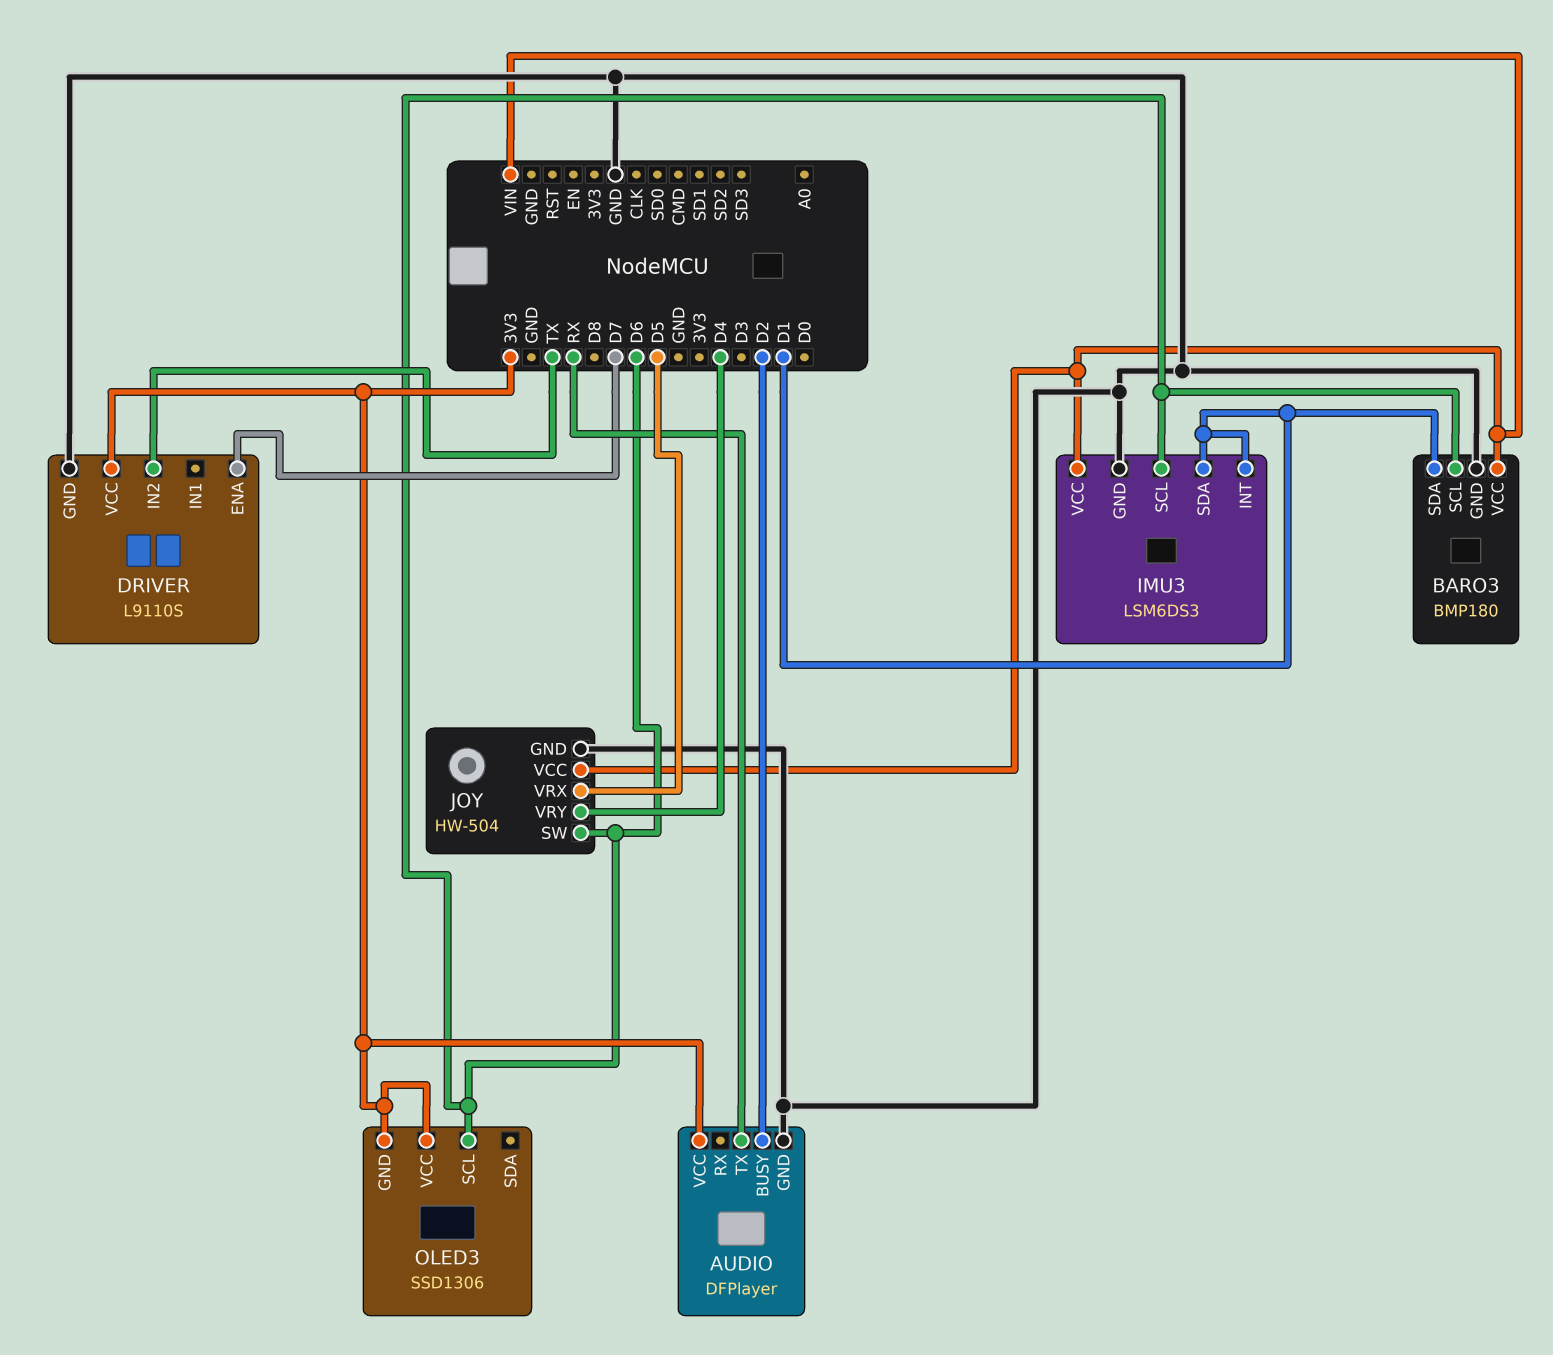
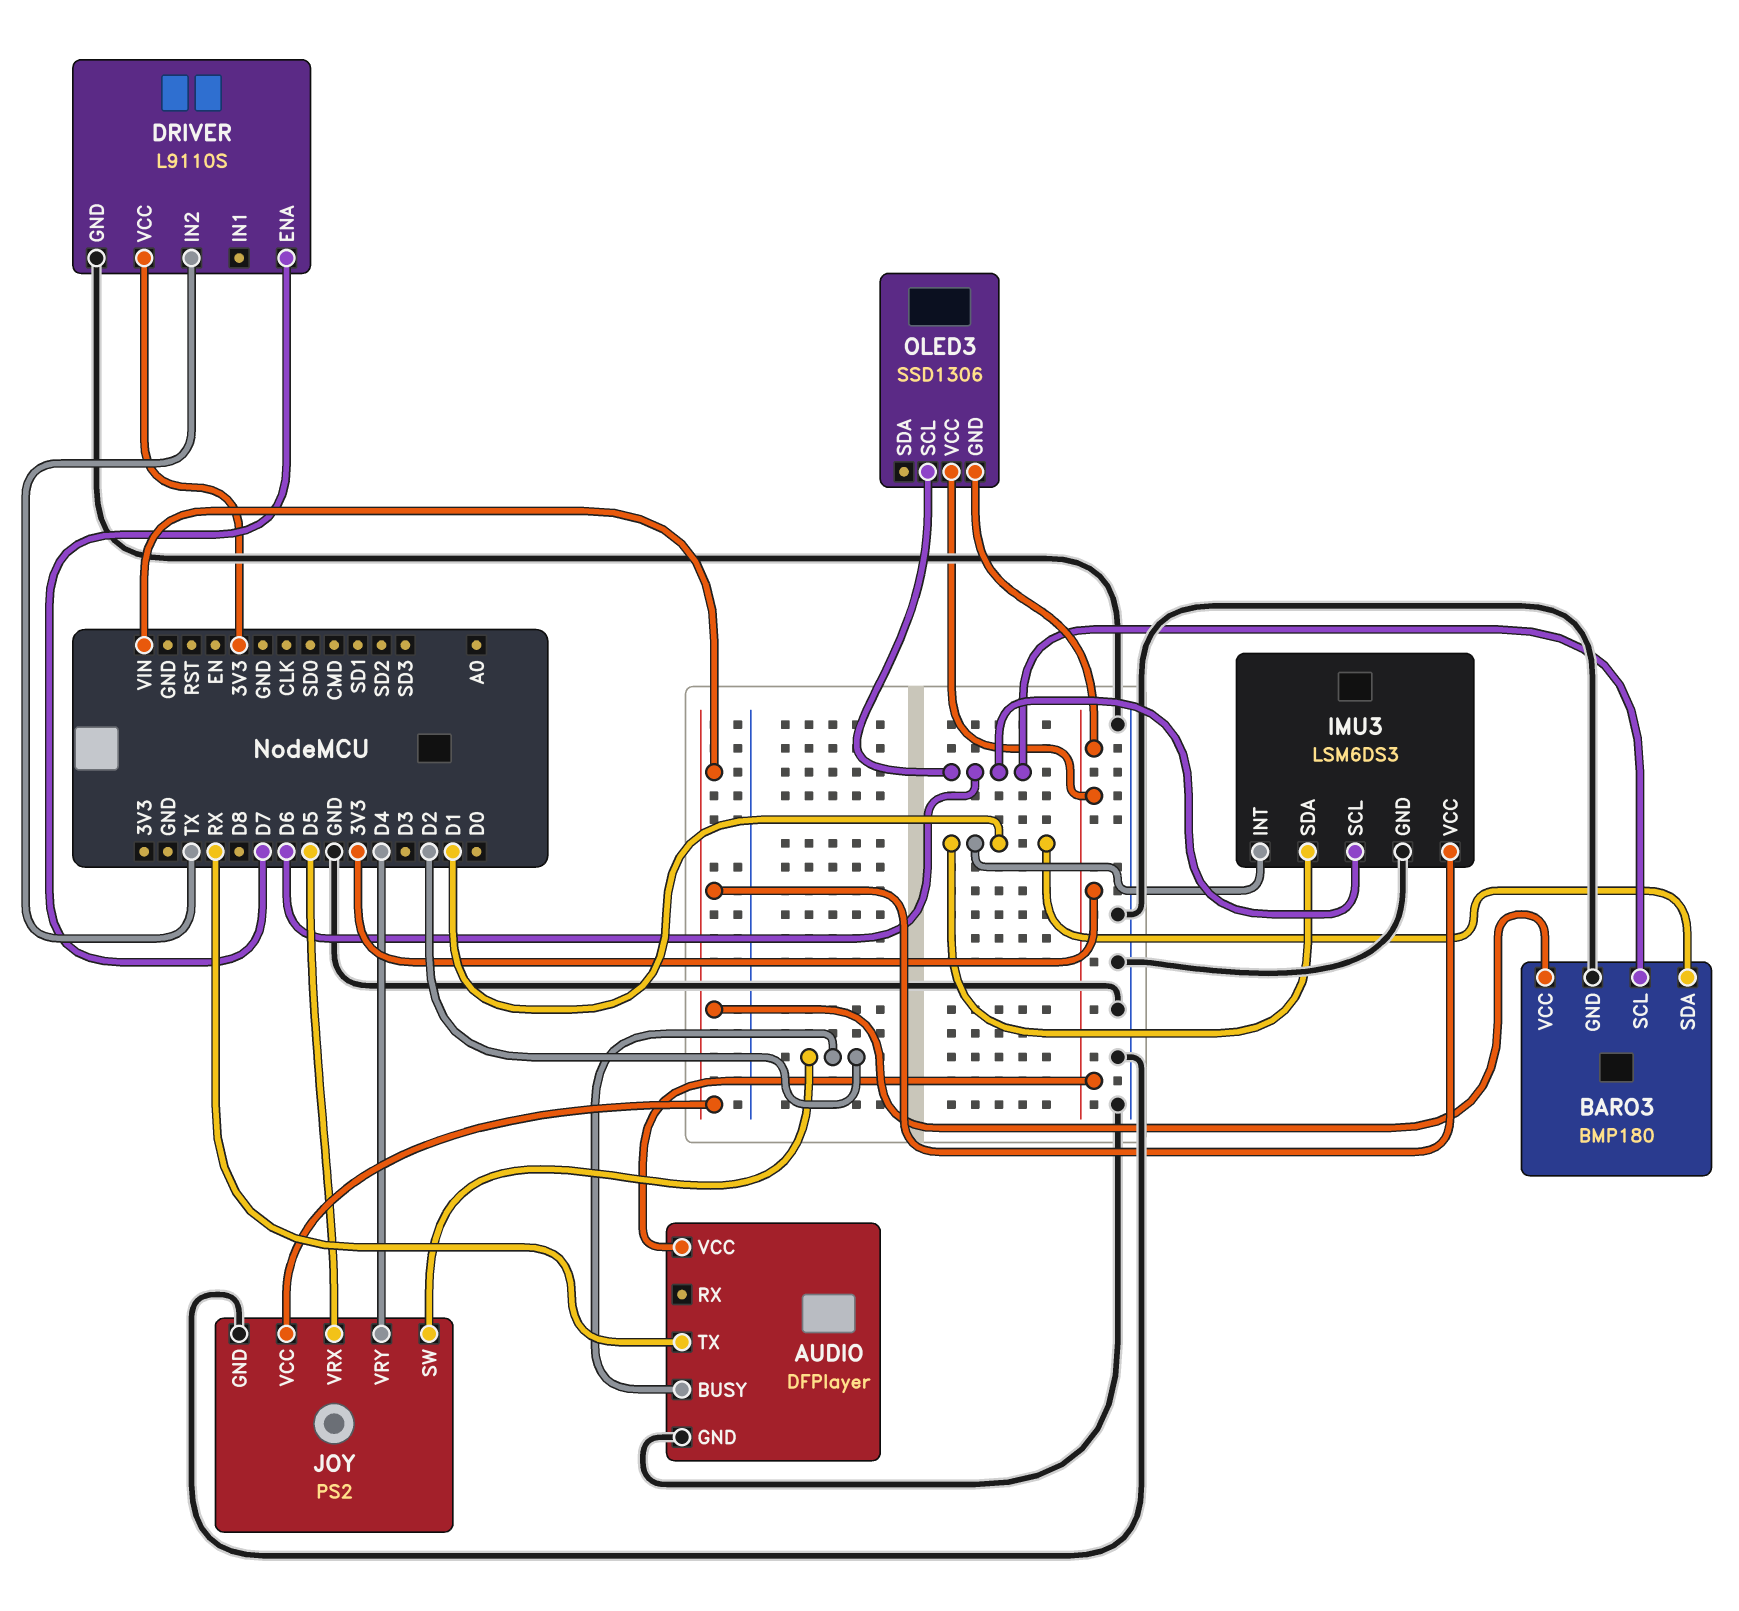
JOY: HW-504 -> PS2
JOY pin SW: D6 -> D2

